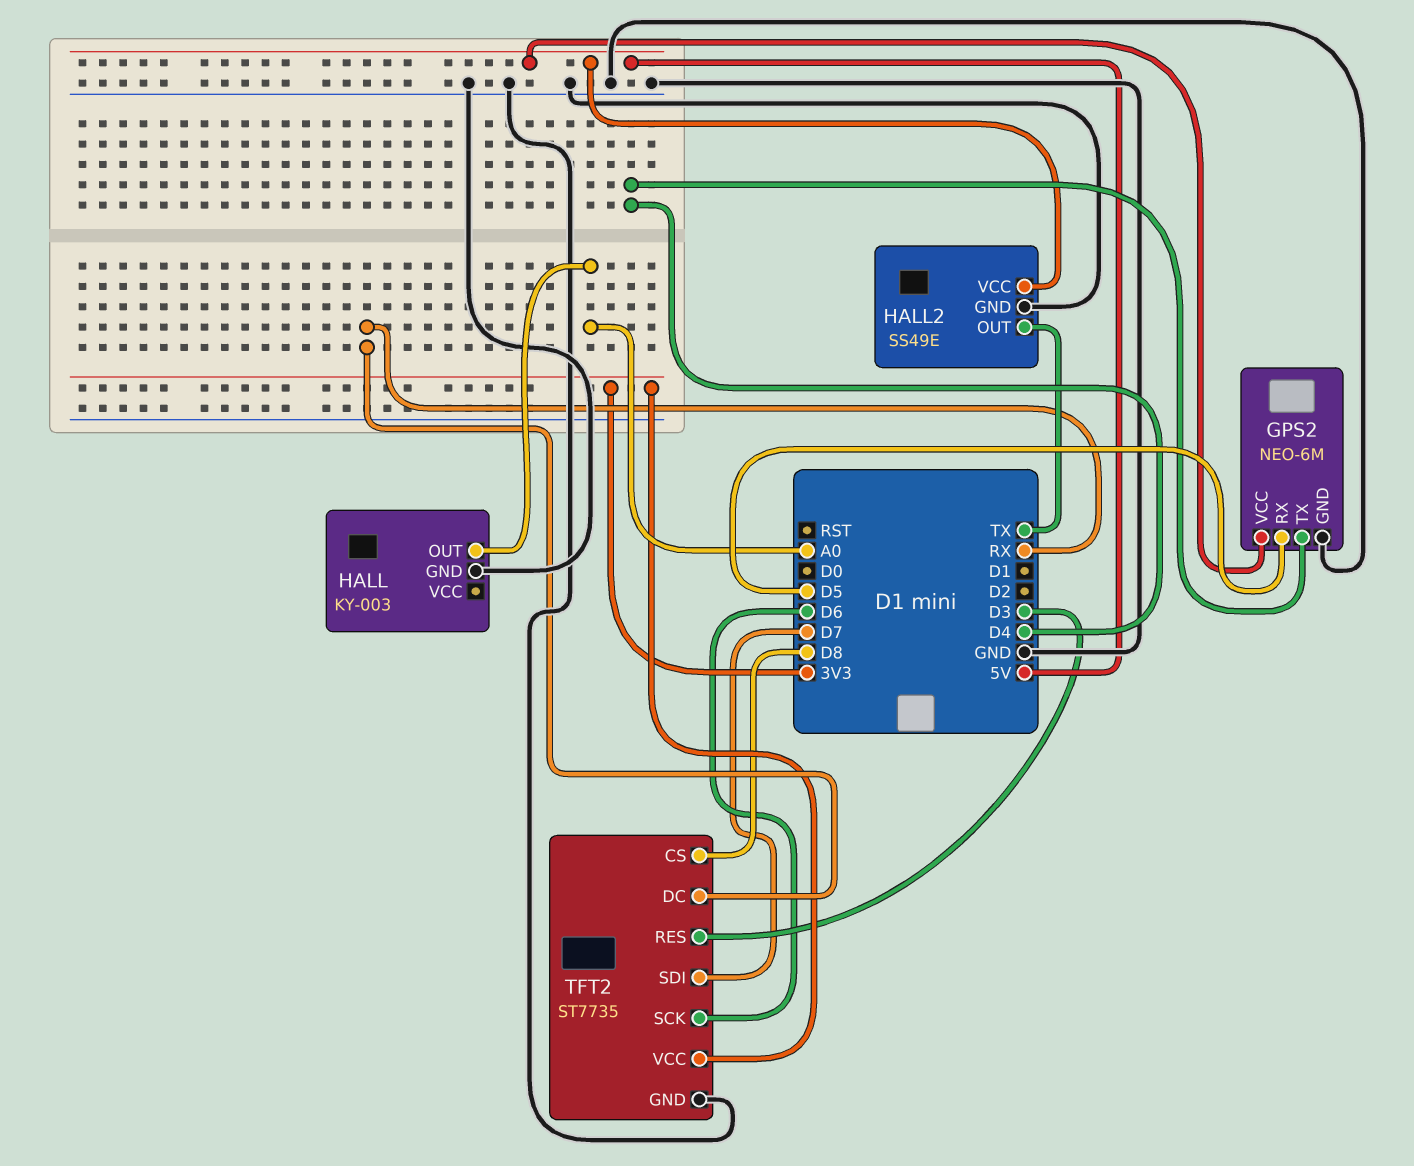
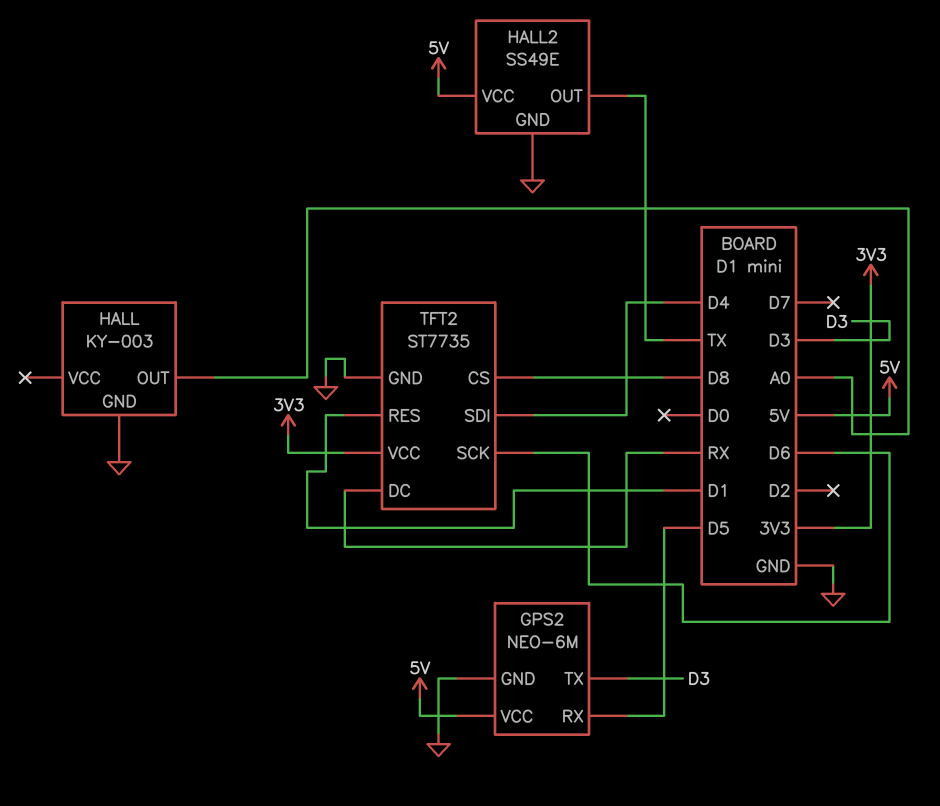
GPS2 pin TX: D4 -> D3
TFT2 pin RES: D3 -> D1
TFT2 pin SDI: D7 -> D4

